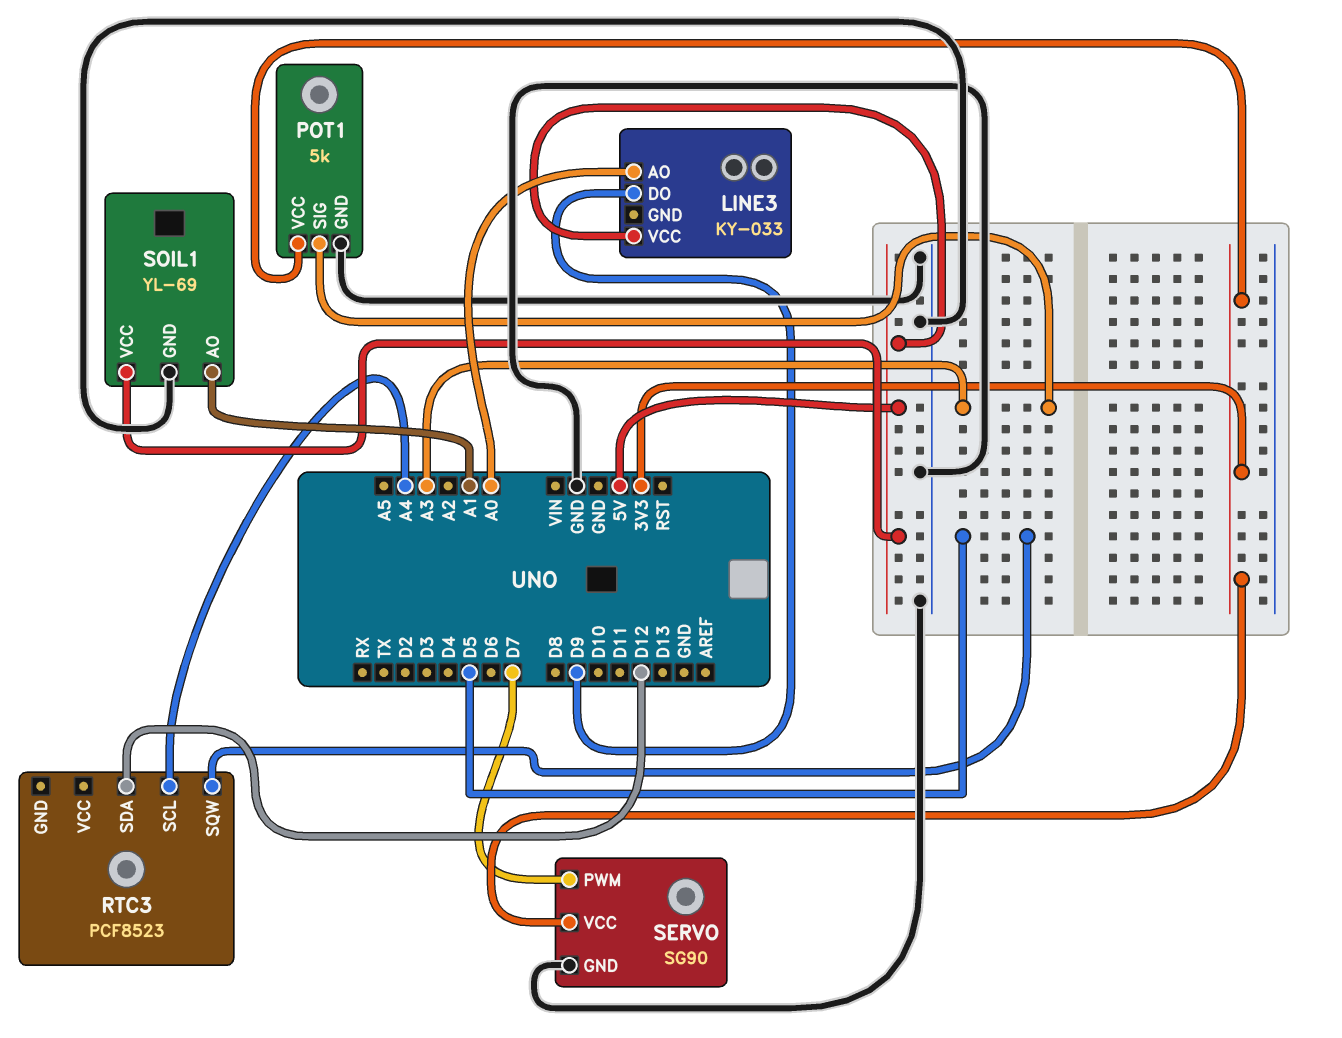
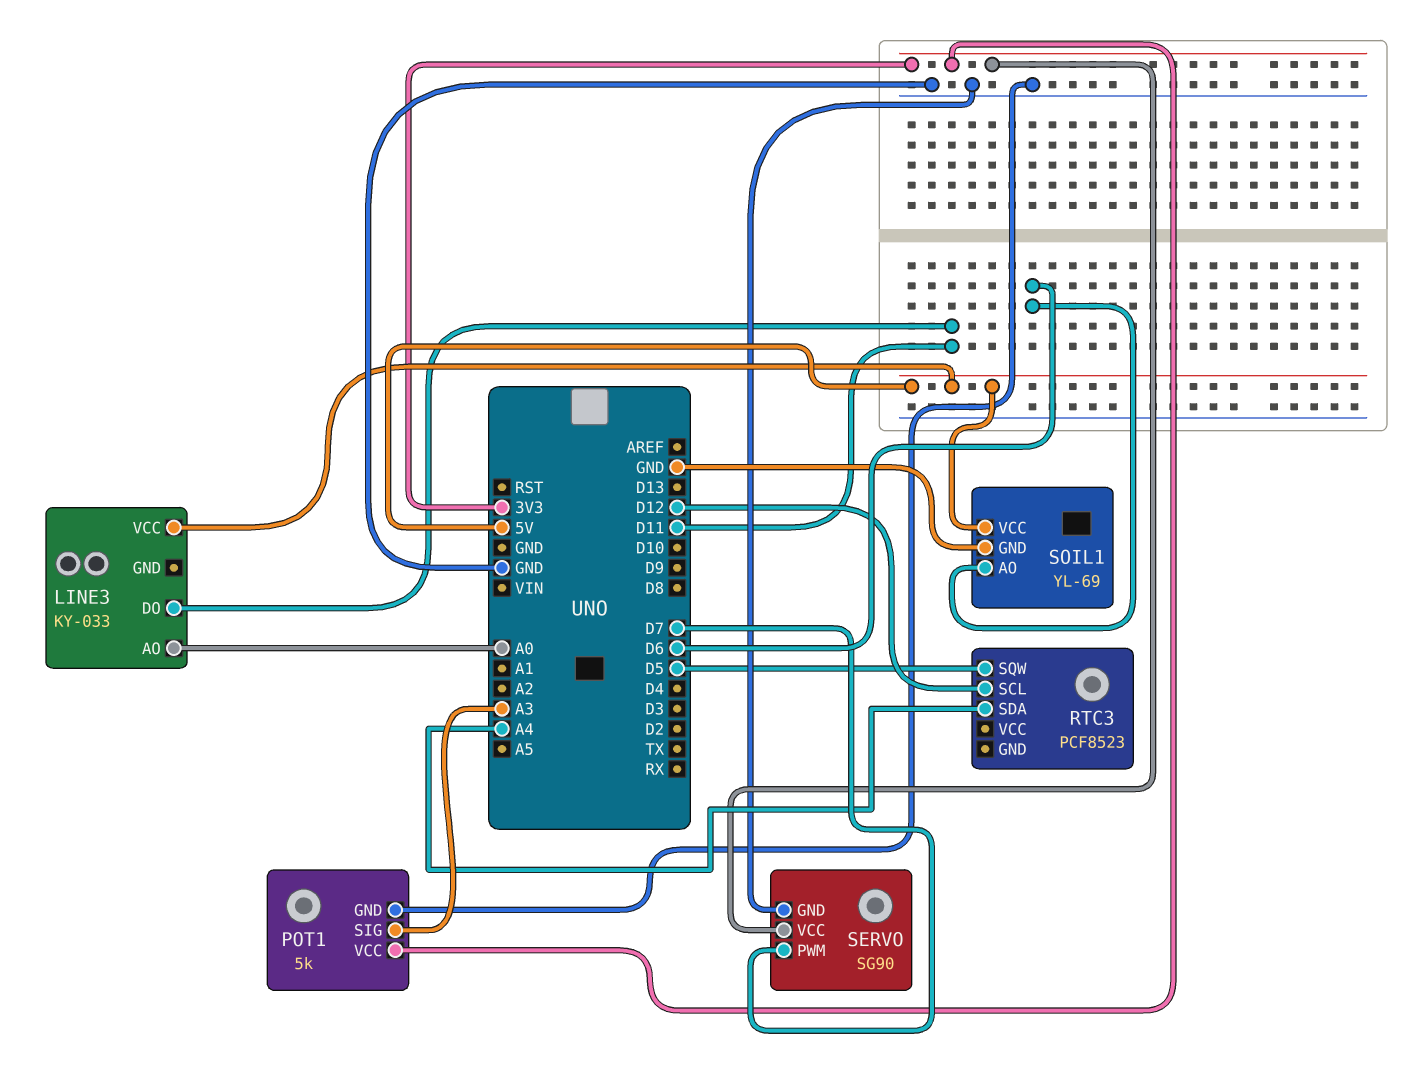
LINE3 pin DO: D9 -> D11
RTC3 pin SCL: A4 -> D12
RTC3 pin SDA: D12 -> A4
SOIL1 pin AO: A1 -> D6

